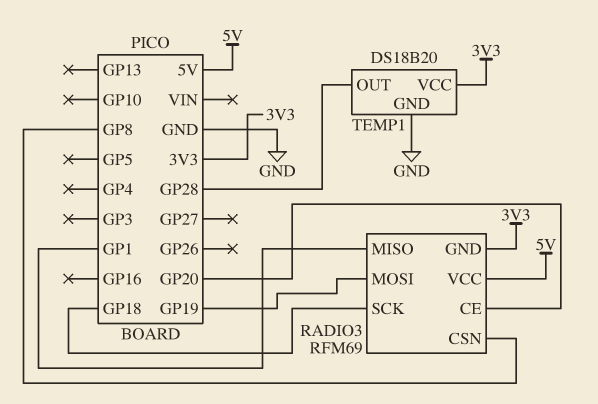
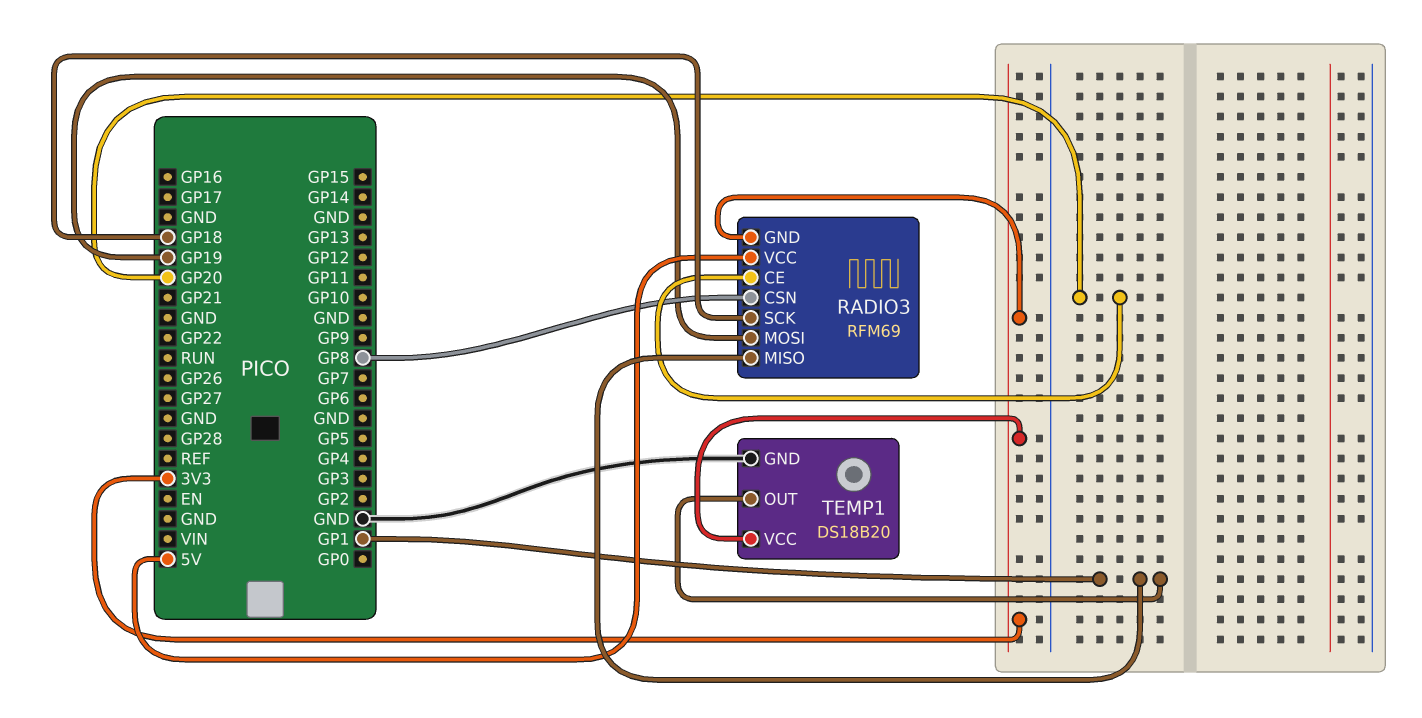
TEMP1 pin OUT: GP28 -> GP1

